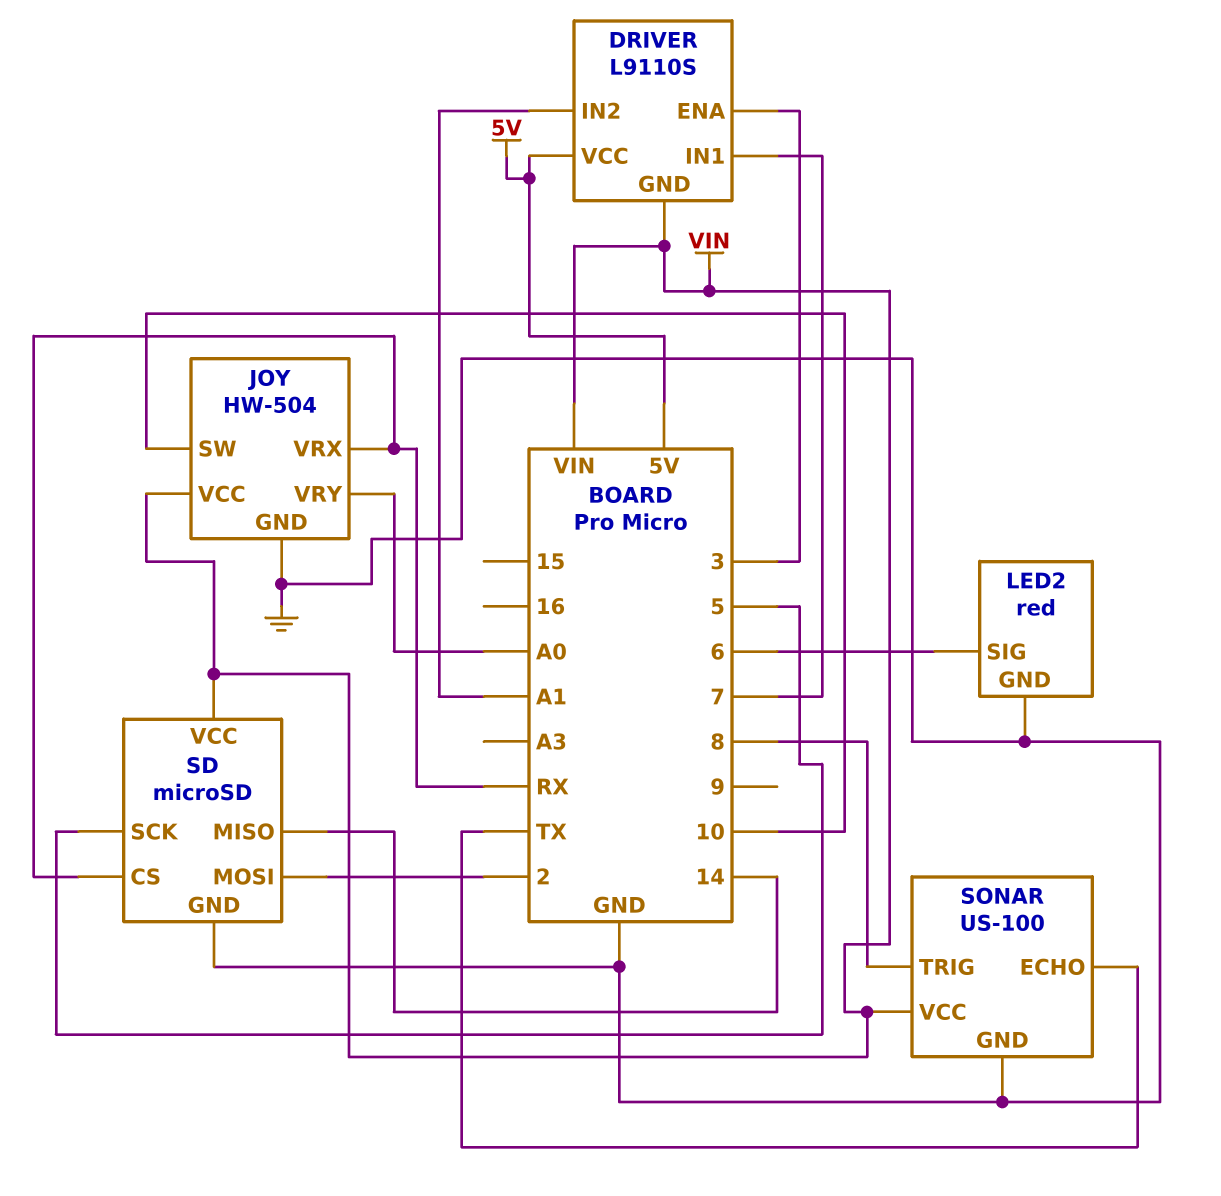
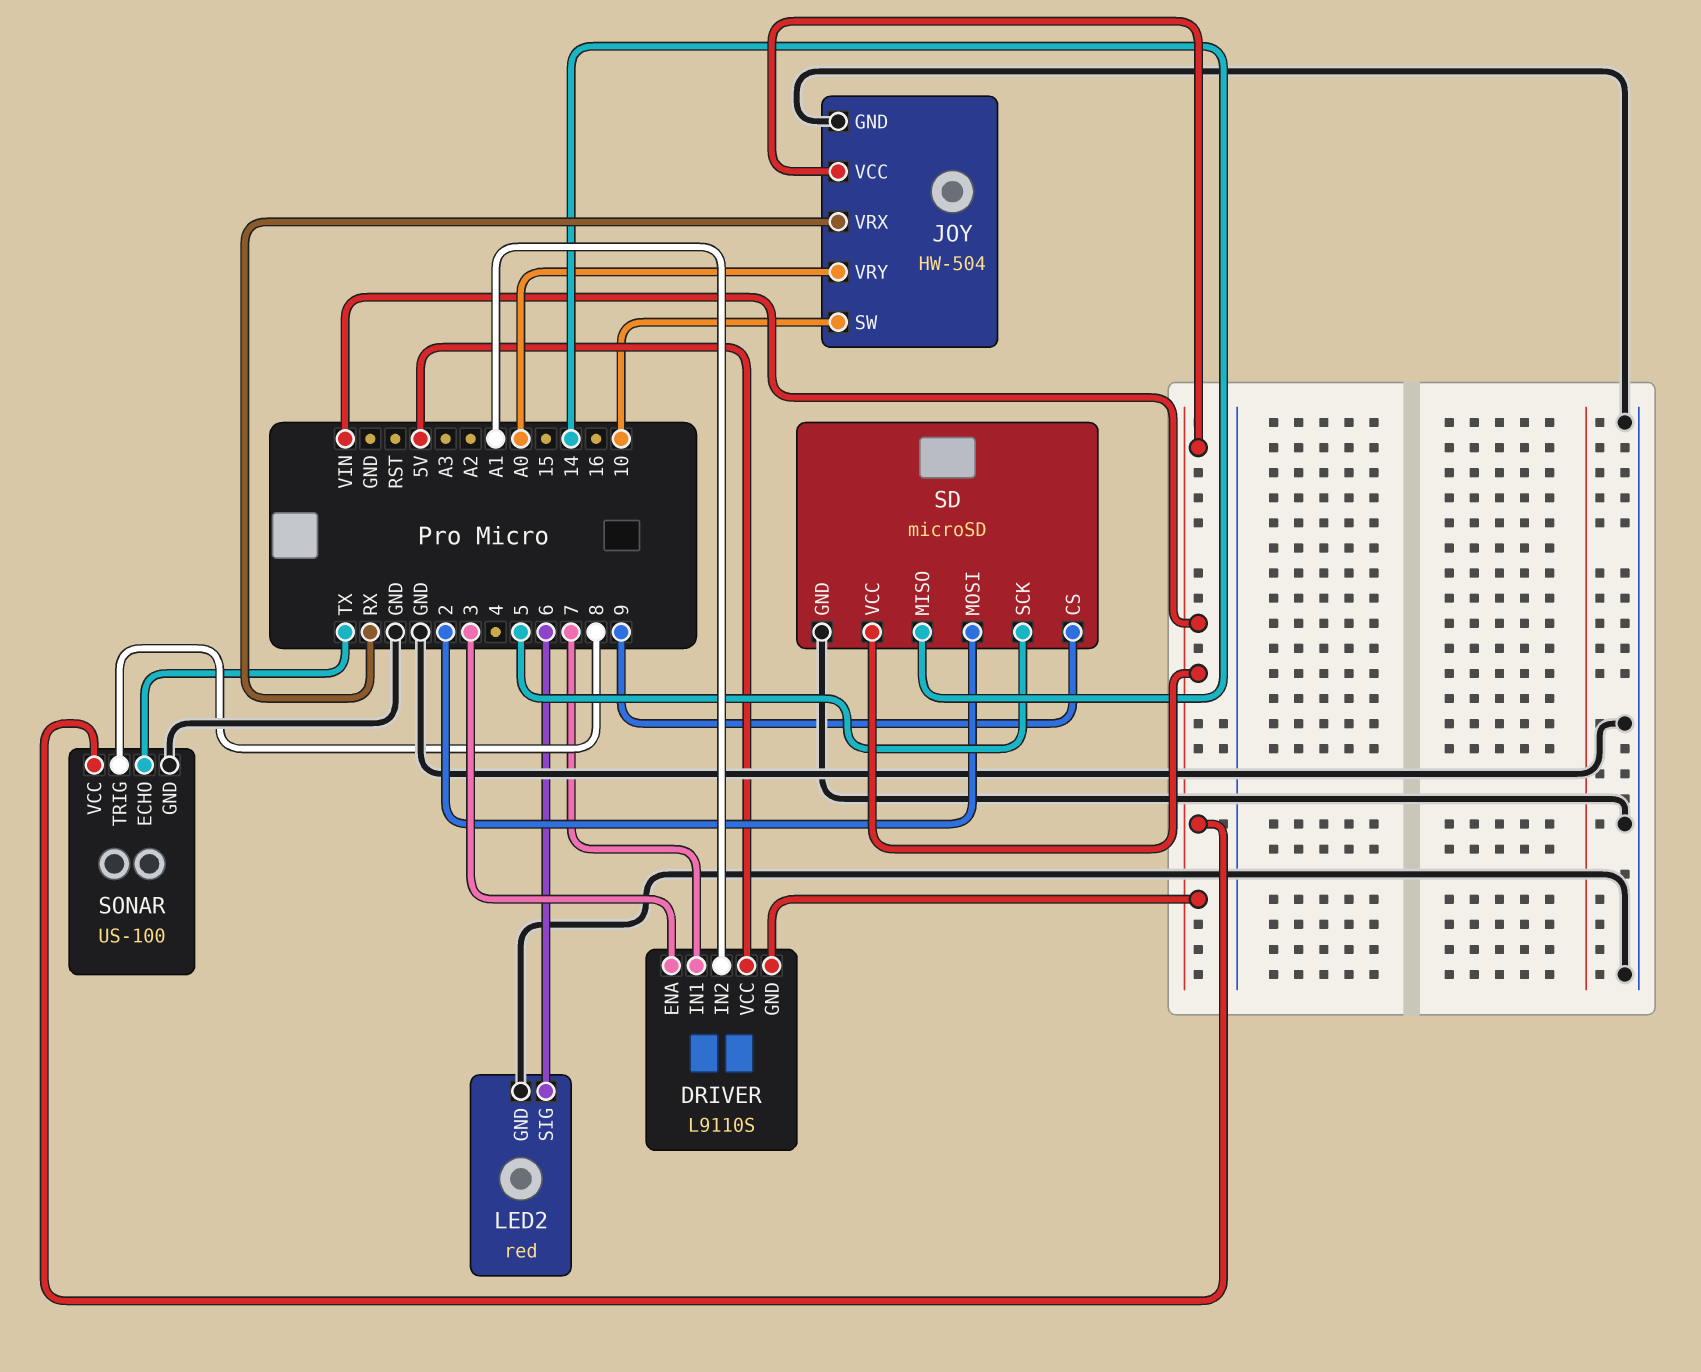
SD pin CS: RX -> 9

